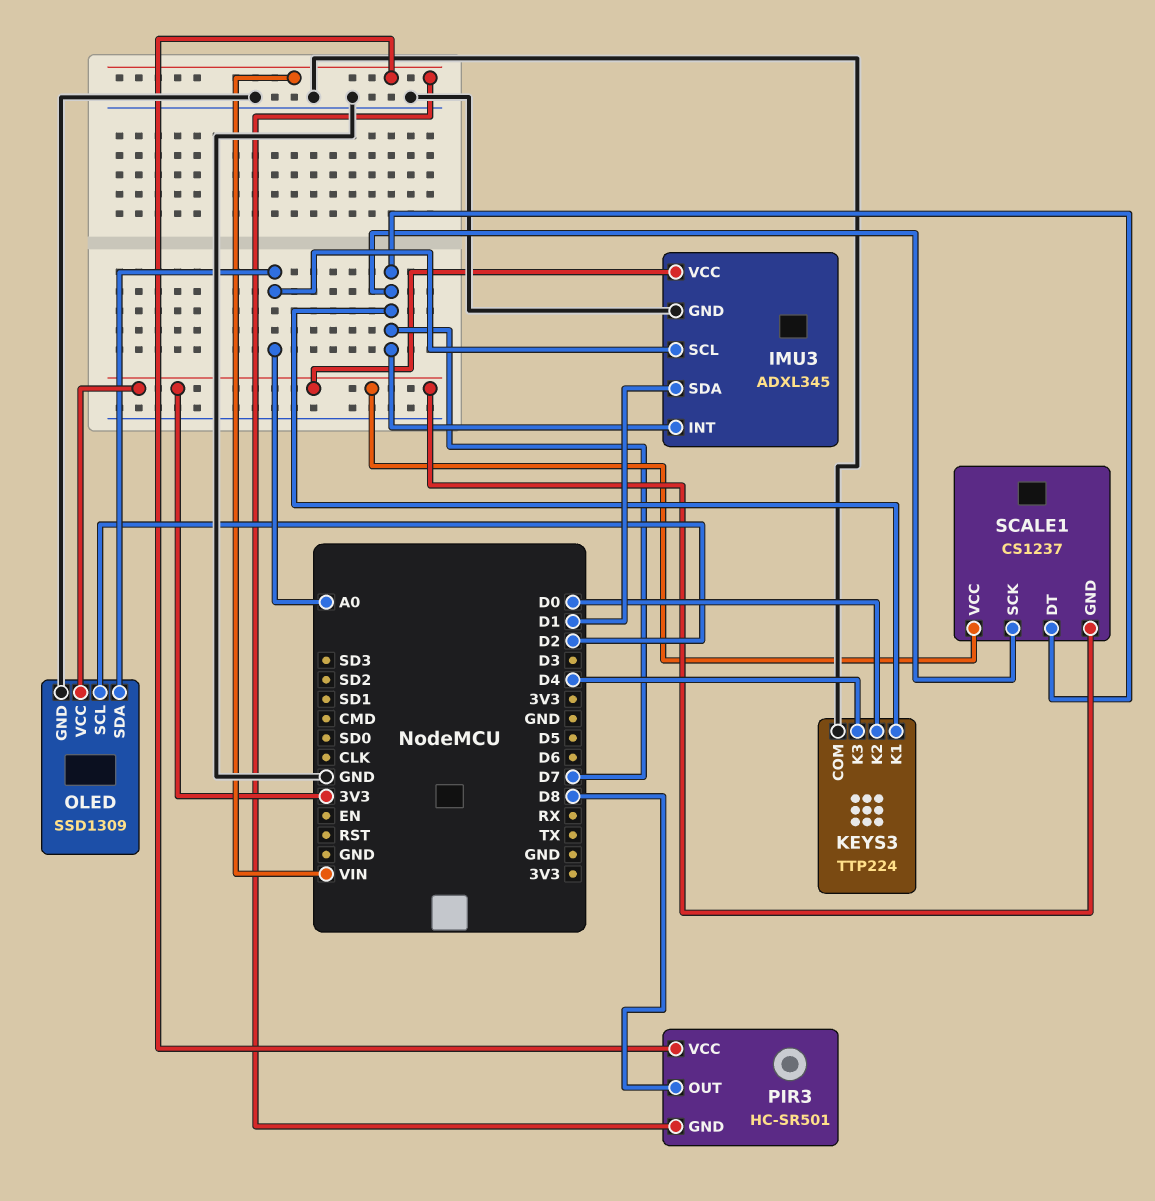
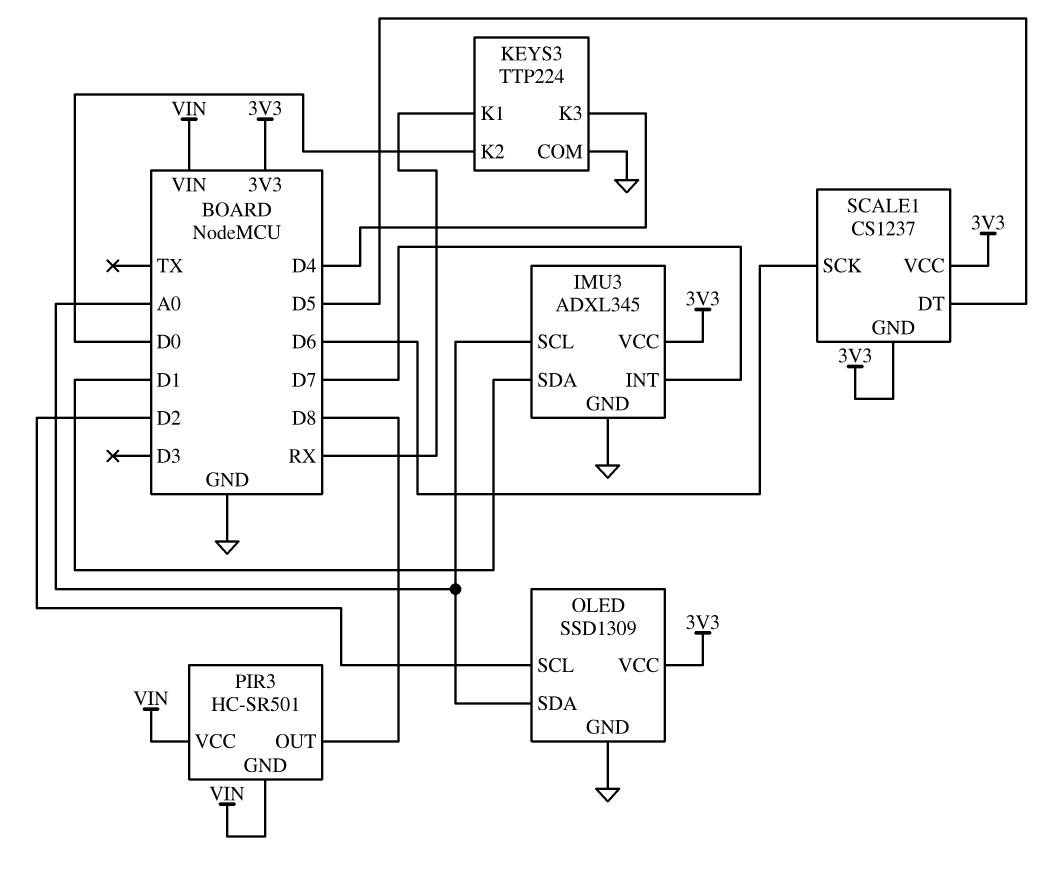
KEYS3 pin K1: D7 -> RX
SCALE1 pin DT: D7 -> D5
SCALE1 pin SCK: D7 -> D6

